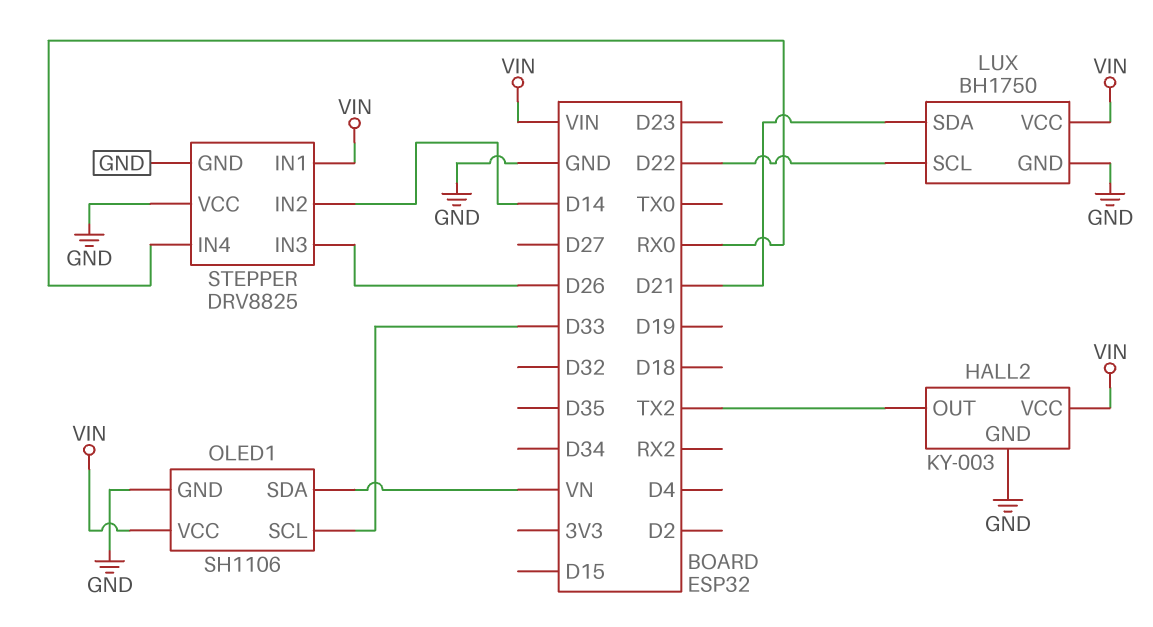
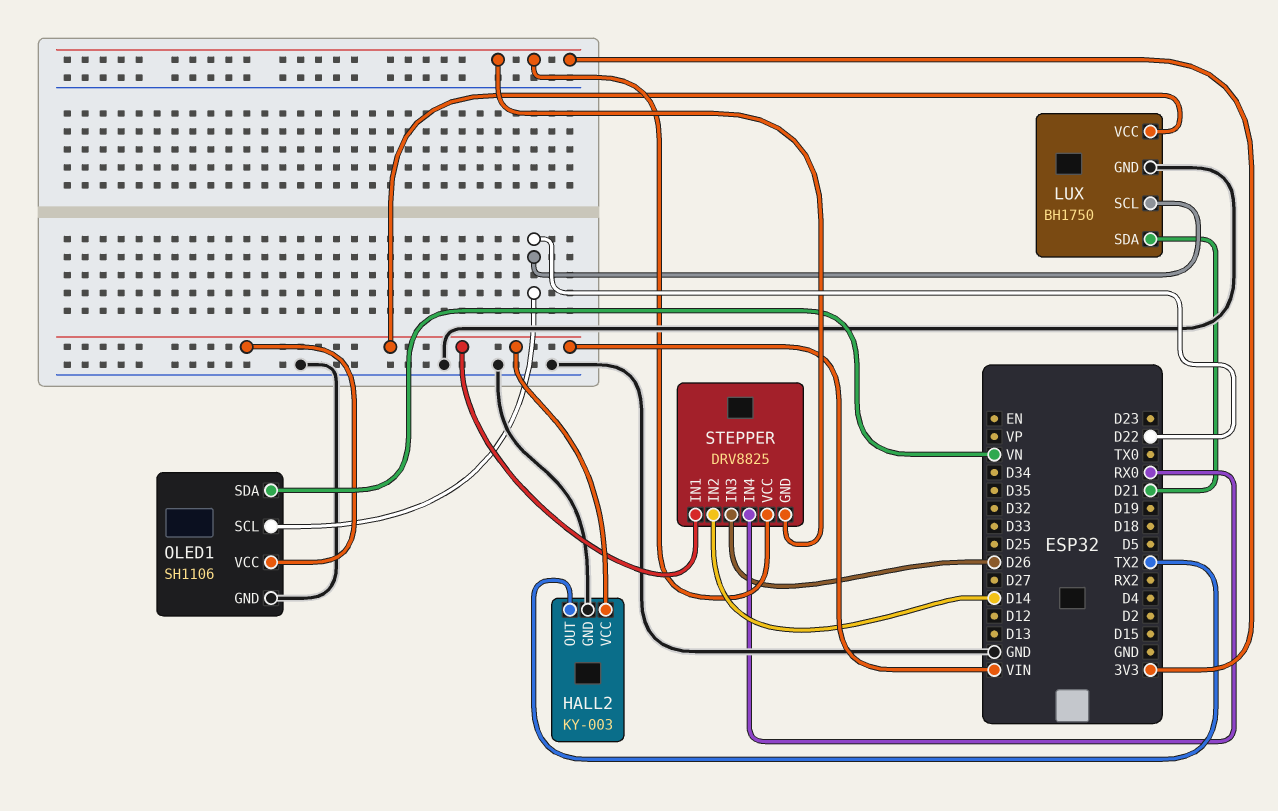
OLED1 pin SCL: D33 -> D22
STEPPER pin GND: GND -> 3V3
STEPPER pin VCC: GND -> 3V3

